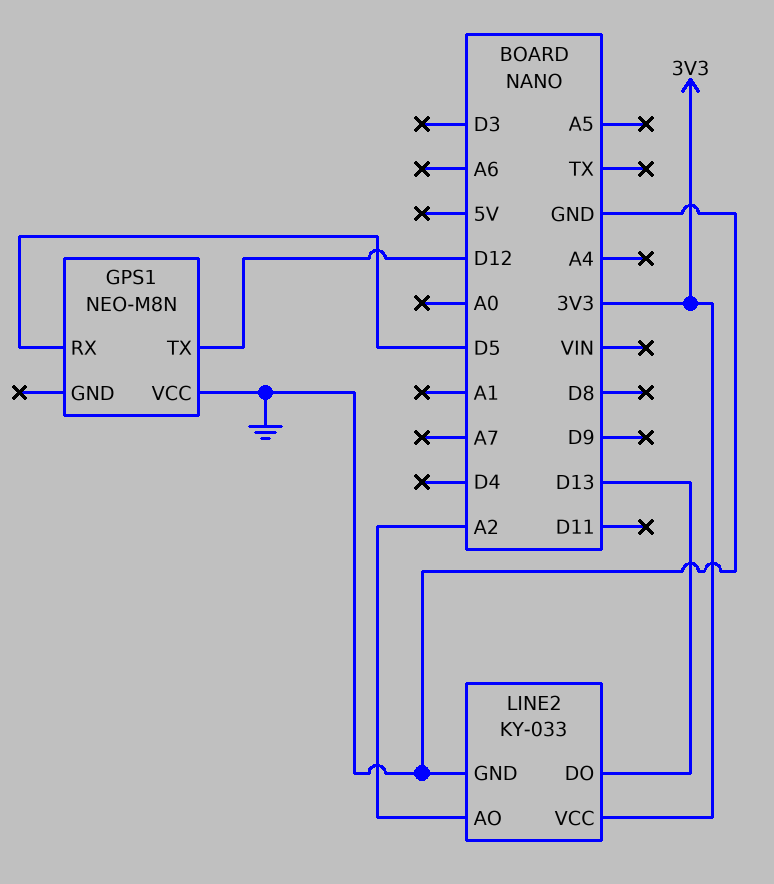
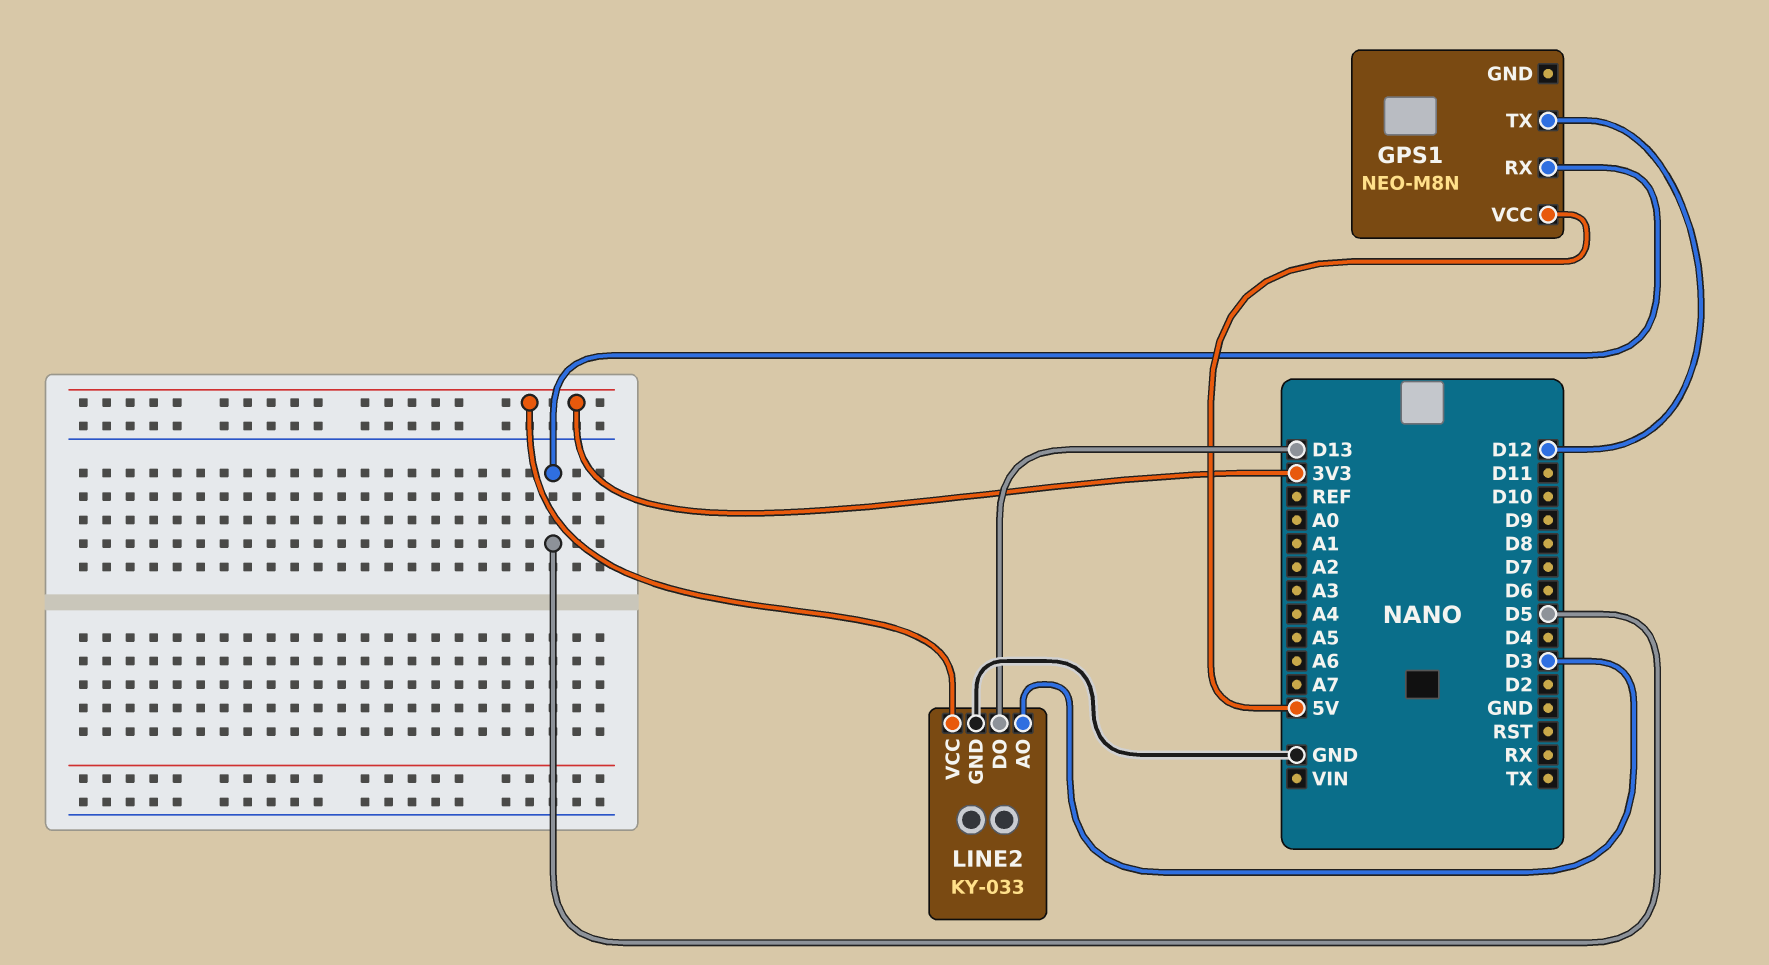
GPS1 pin VCC: GND -> 5V
LINE2 pin AO: A2 -> D3

